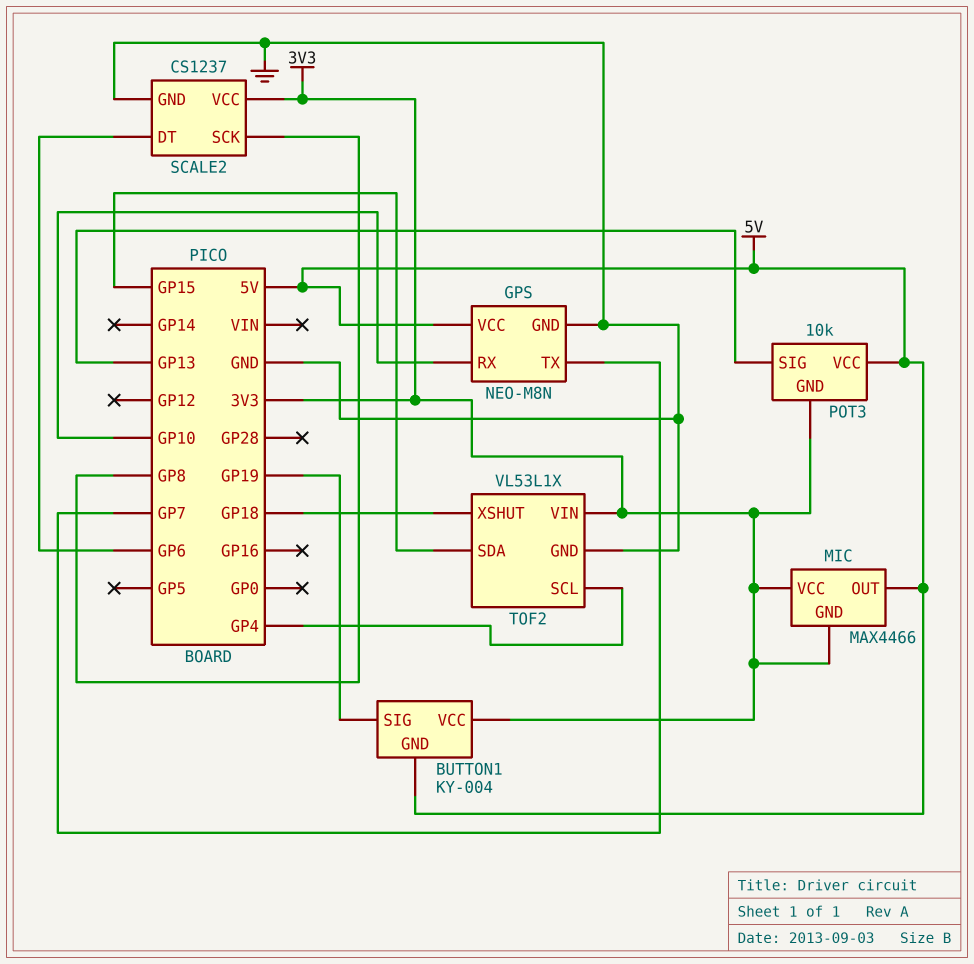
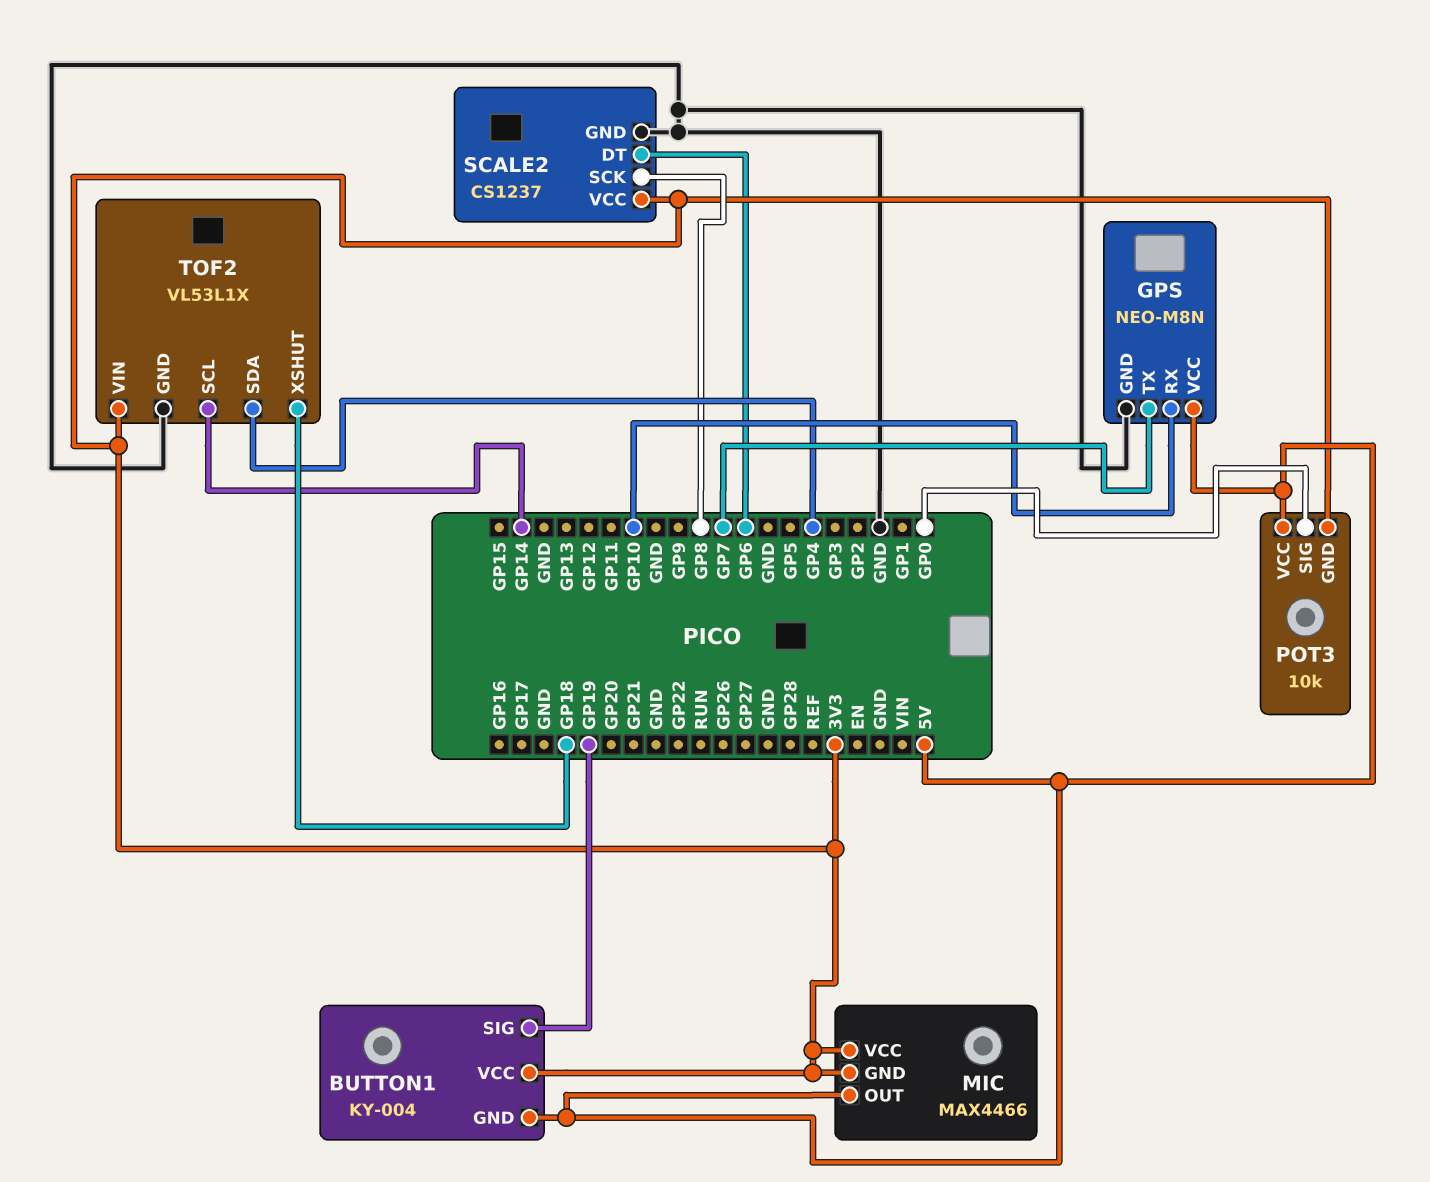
POT3 pin SIG: GP13 -> GP0
TOF2 pin SCL: GP4 -> GP14
TOF2 pin SDA: GP15 -> GP4

